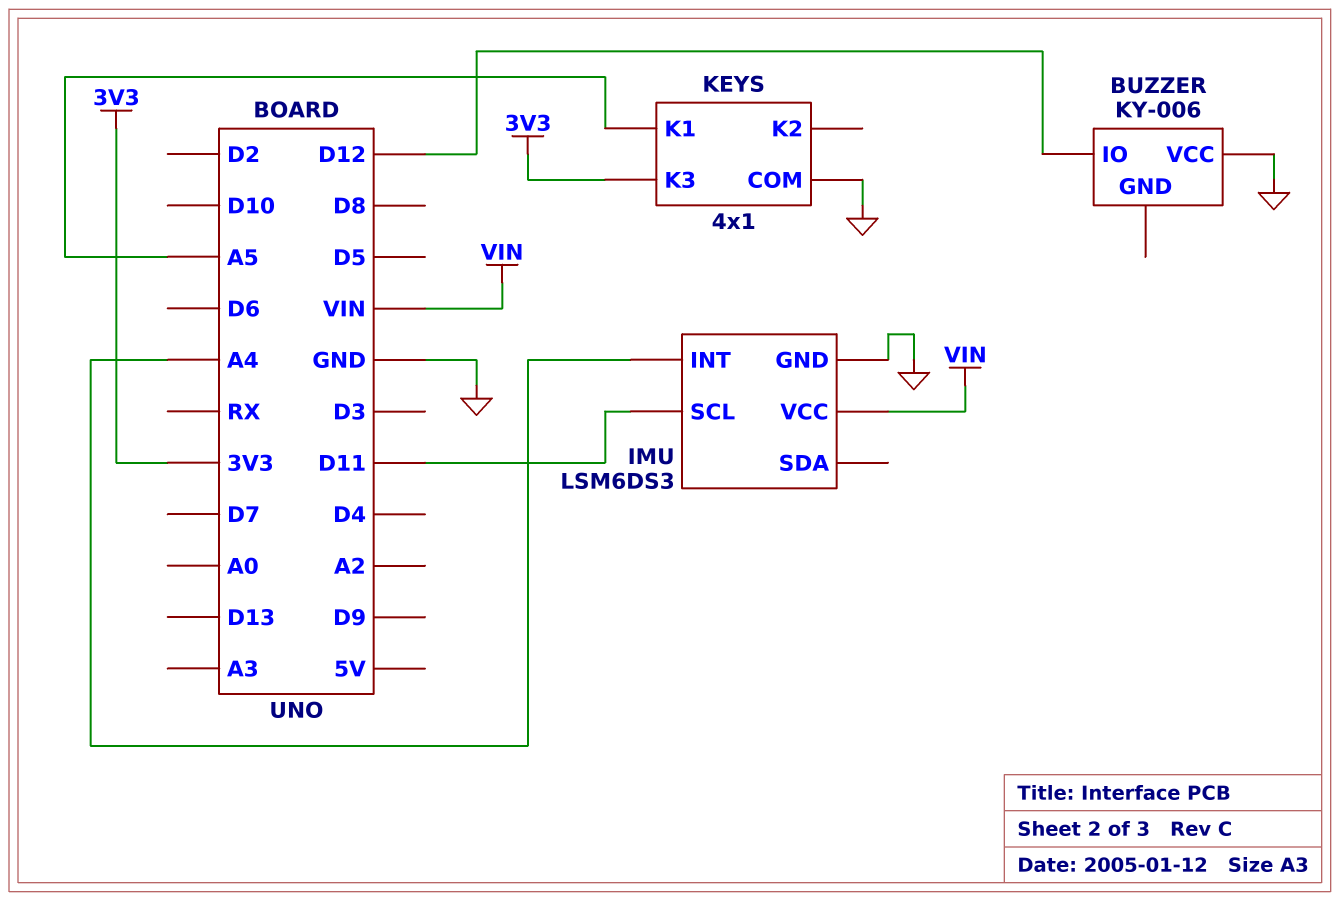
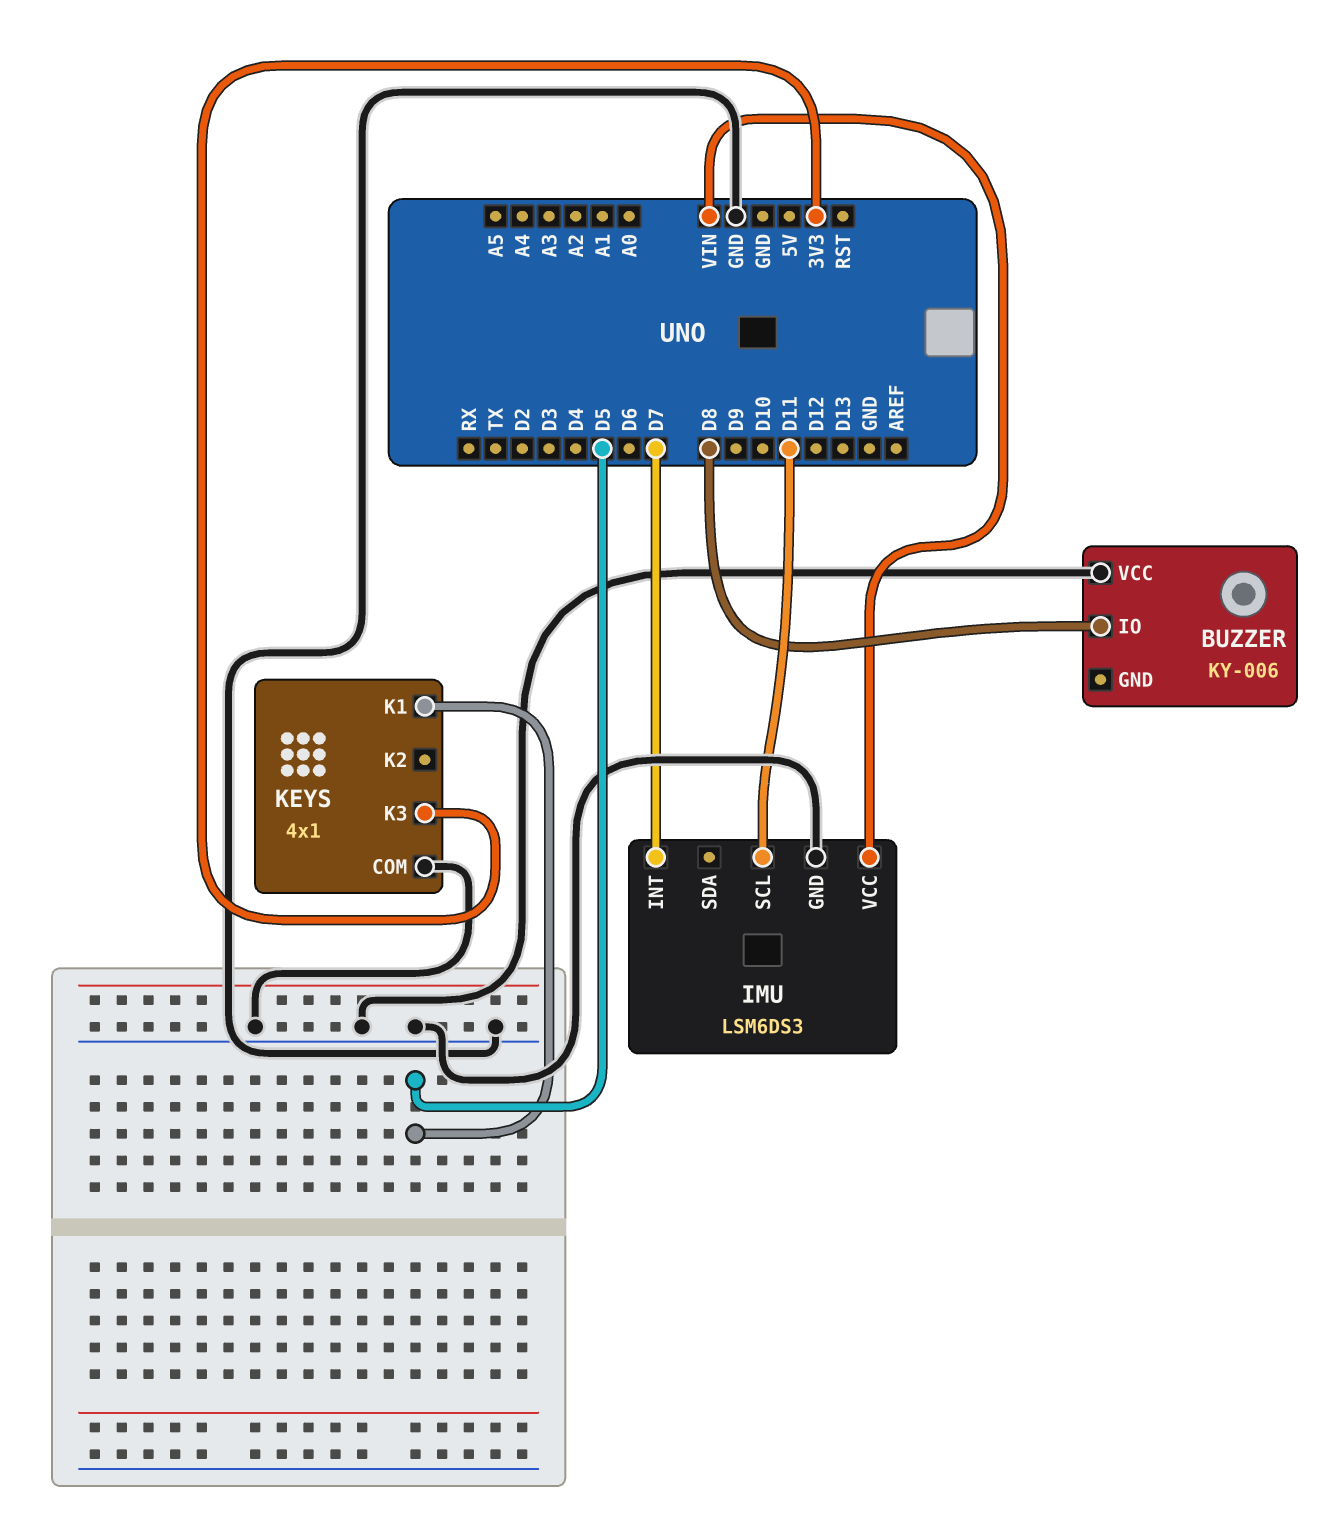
BUZZER pin IO: D12 -> D8
IMU pin INT: A4 -> D7
KEYS pin K1: A5 -> D5

